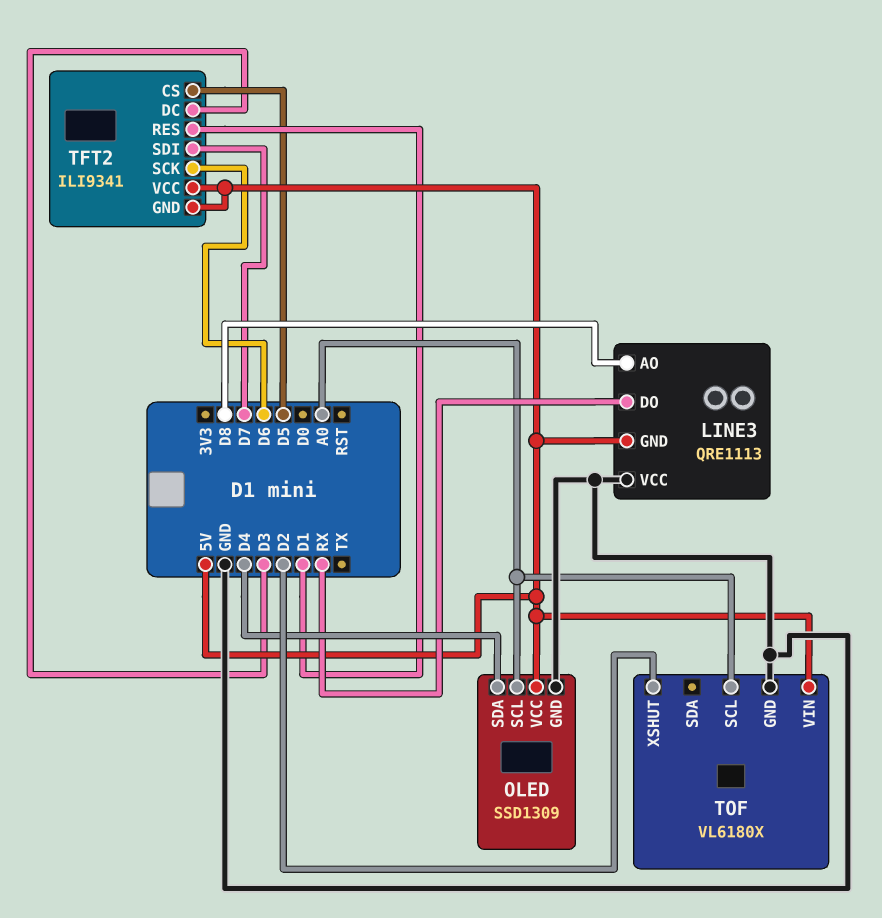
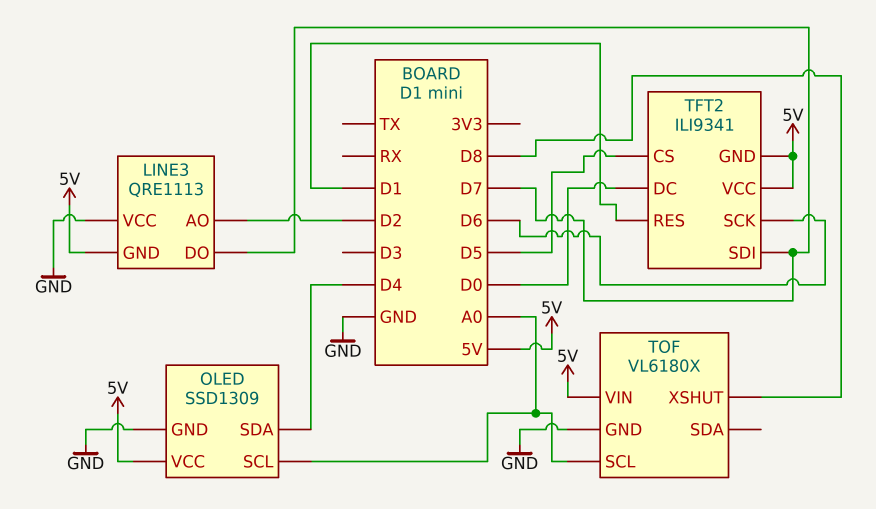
LINE3 pin AO: D8 -> D2
LINE3 pin DO: RX -> D7
TFT2 pin DC: D3 -> D0
TOF pin XSHUT: D2 -> D8

